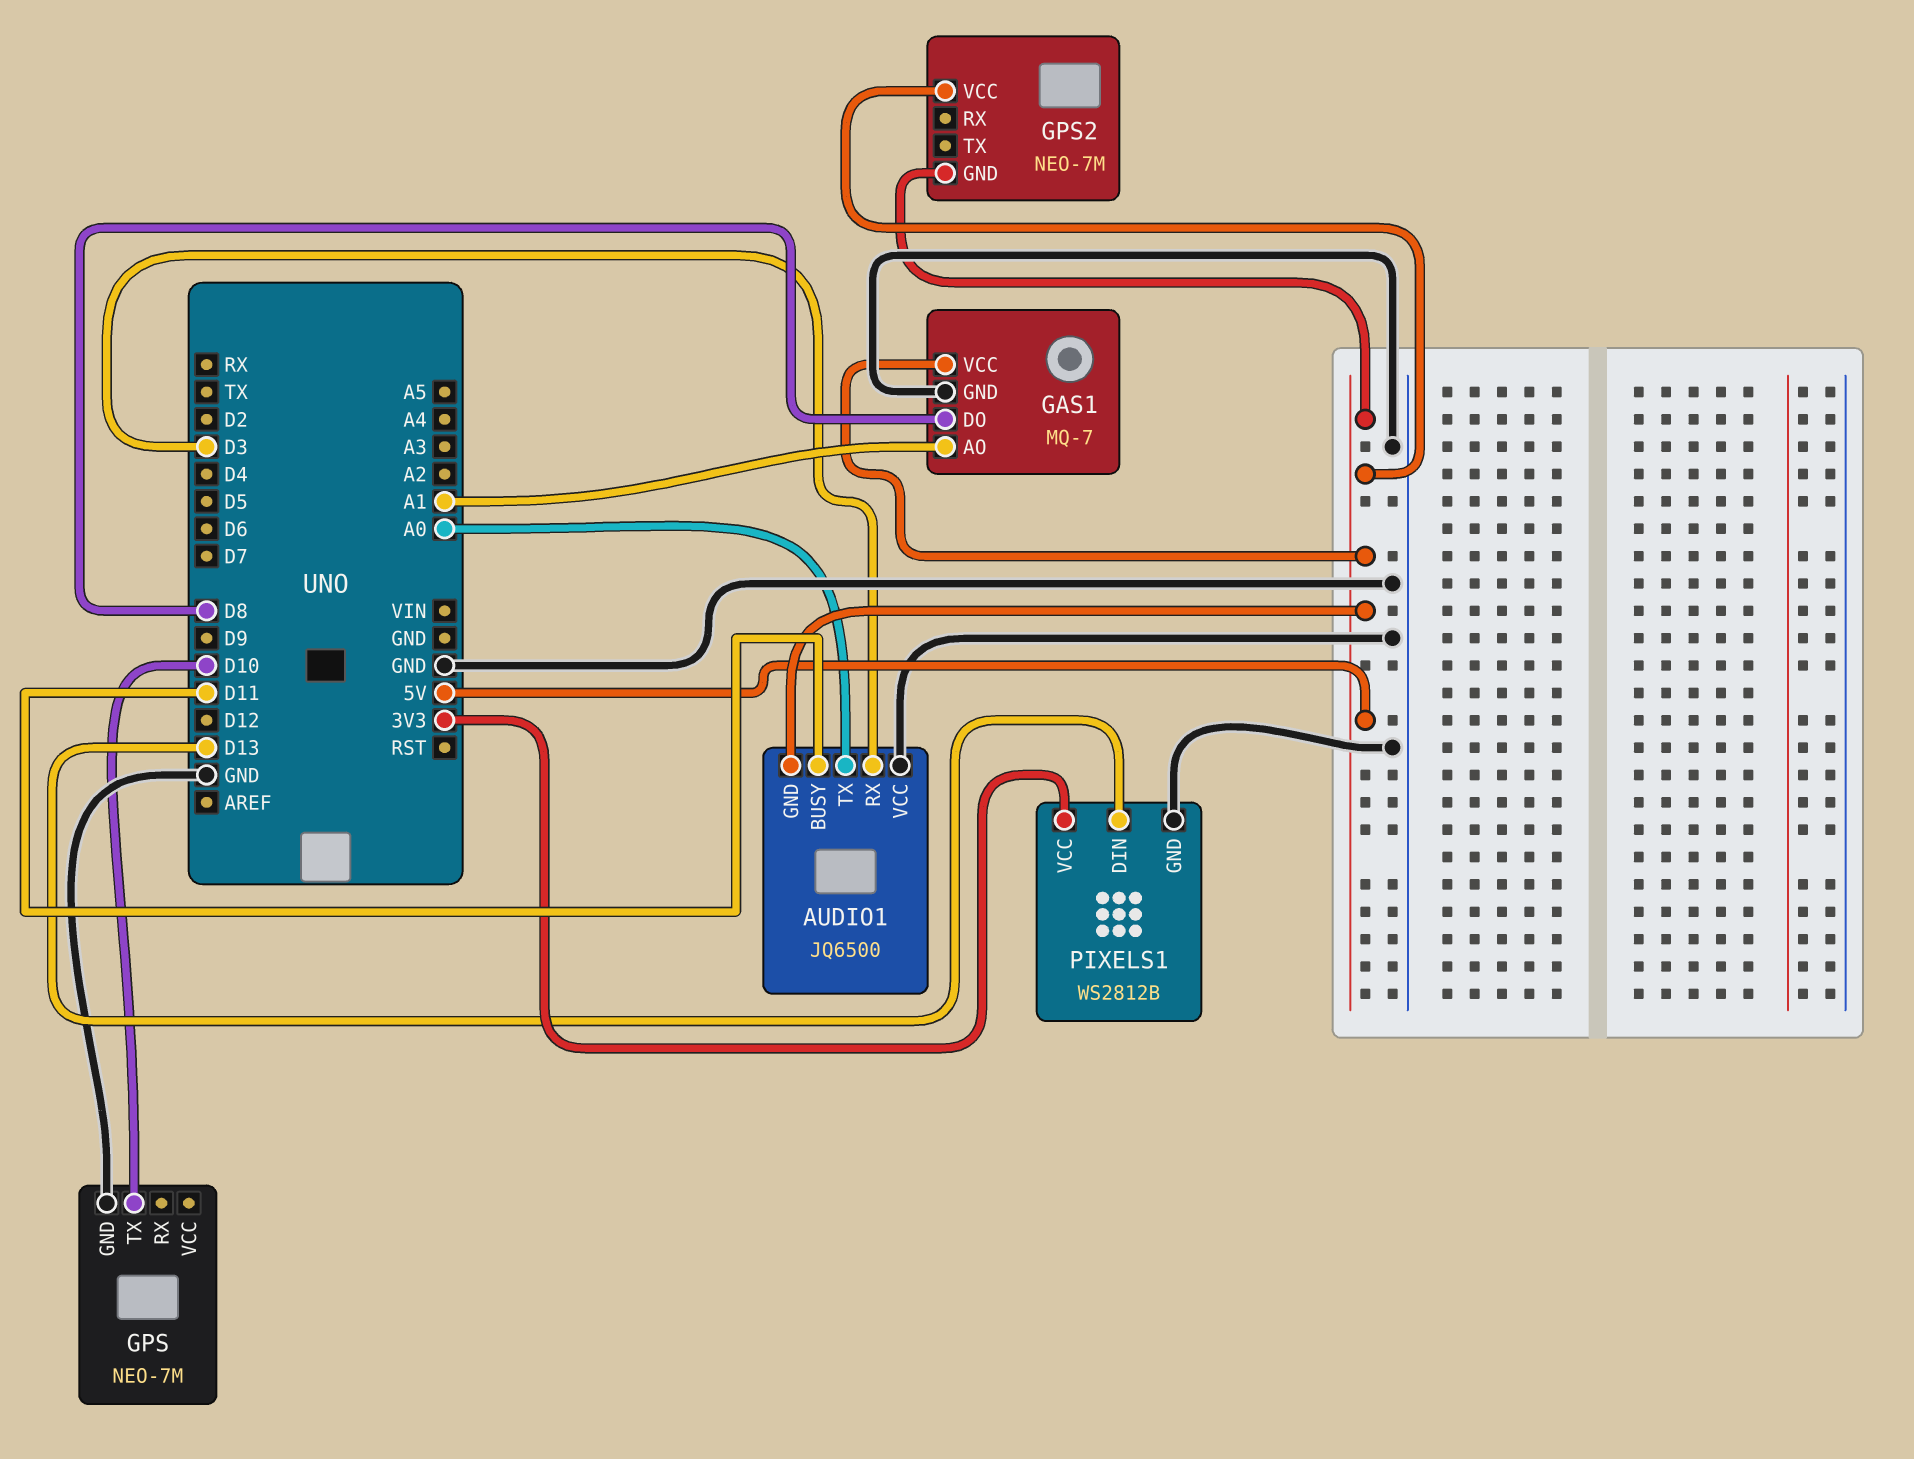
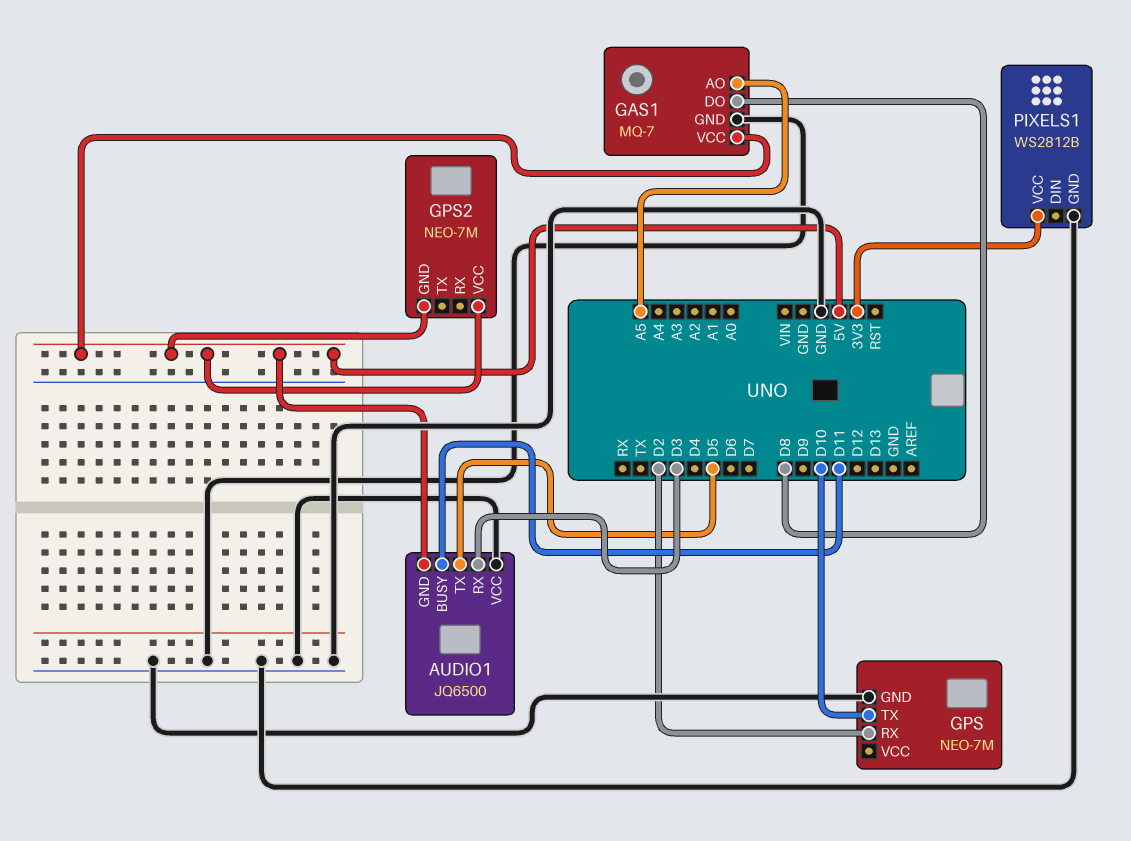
AUDIO1 pin TX: A0 -> D5
GAS1 pin AO: A1 -> A5
GPS pin RX: none -> D2
PIXELS1 pin DIN: D13 -> none

